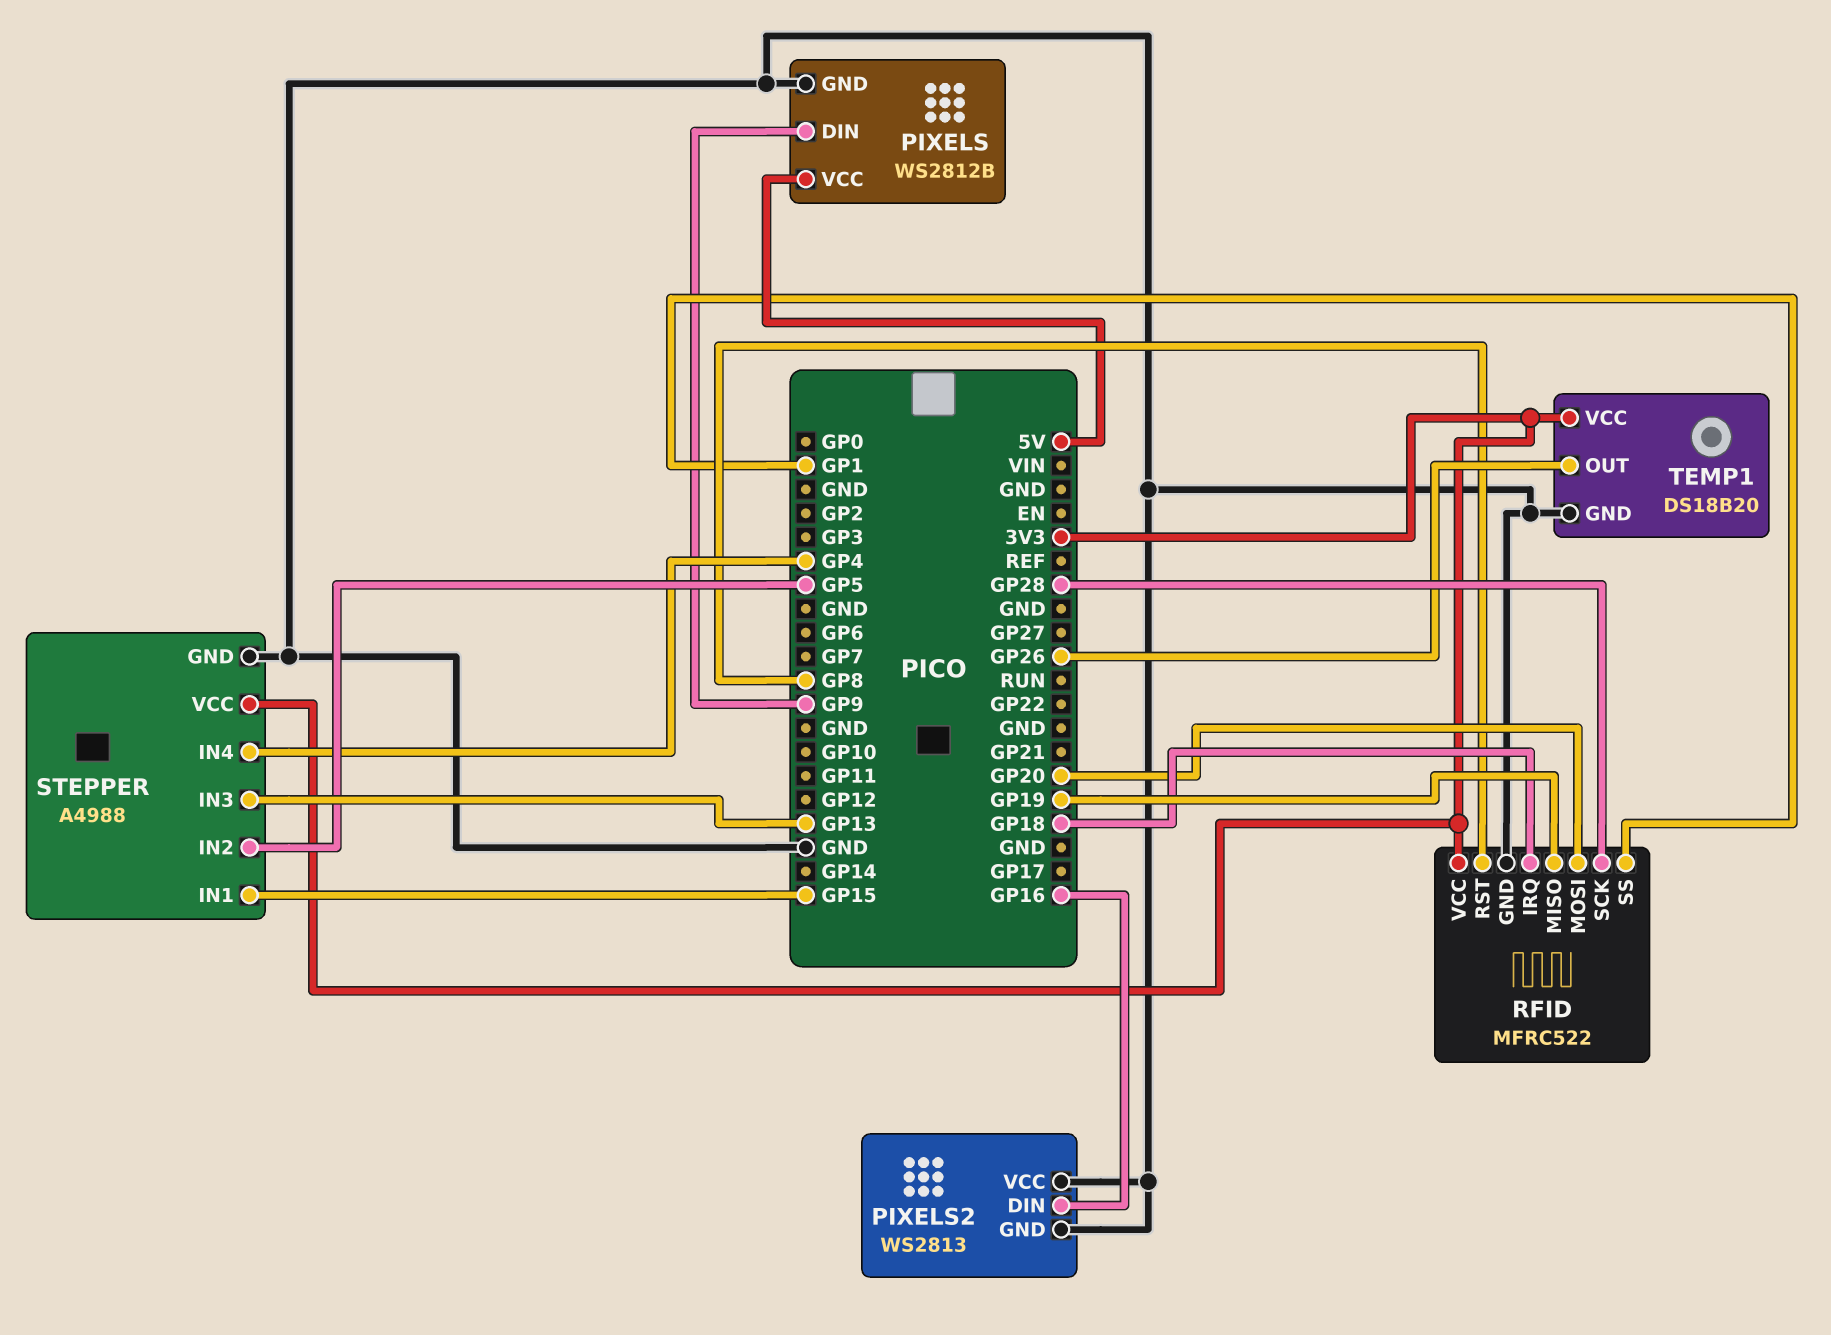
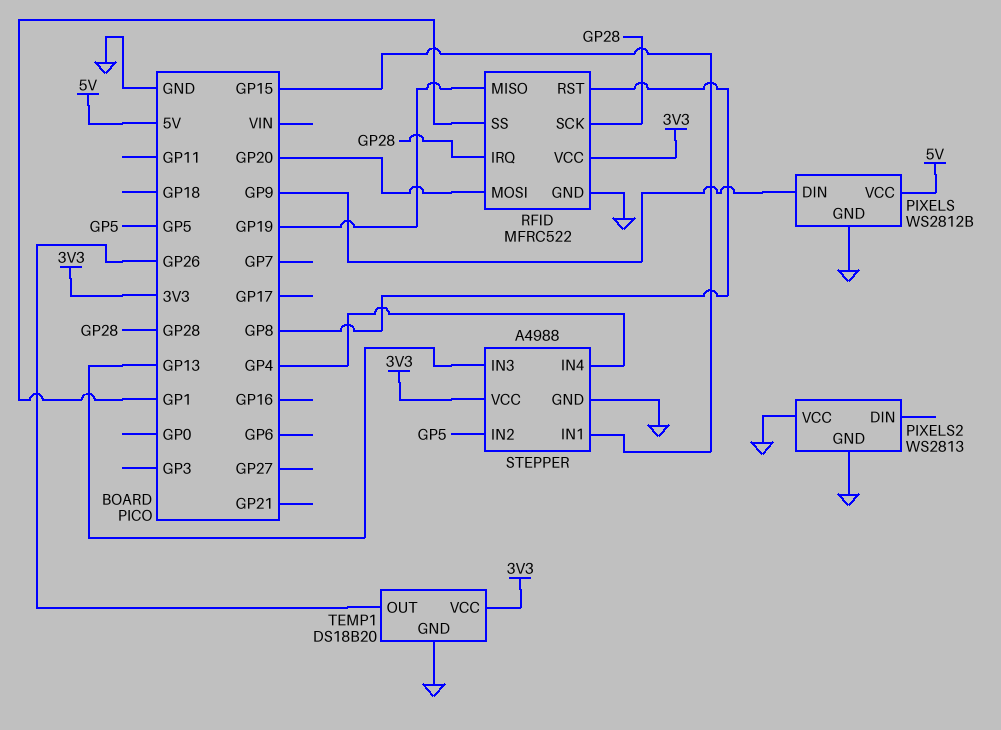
PIXELS2 pin DIN: GP16 -> none
RFID pin IRQ: GP18 -> GP28

